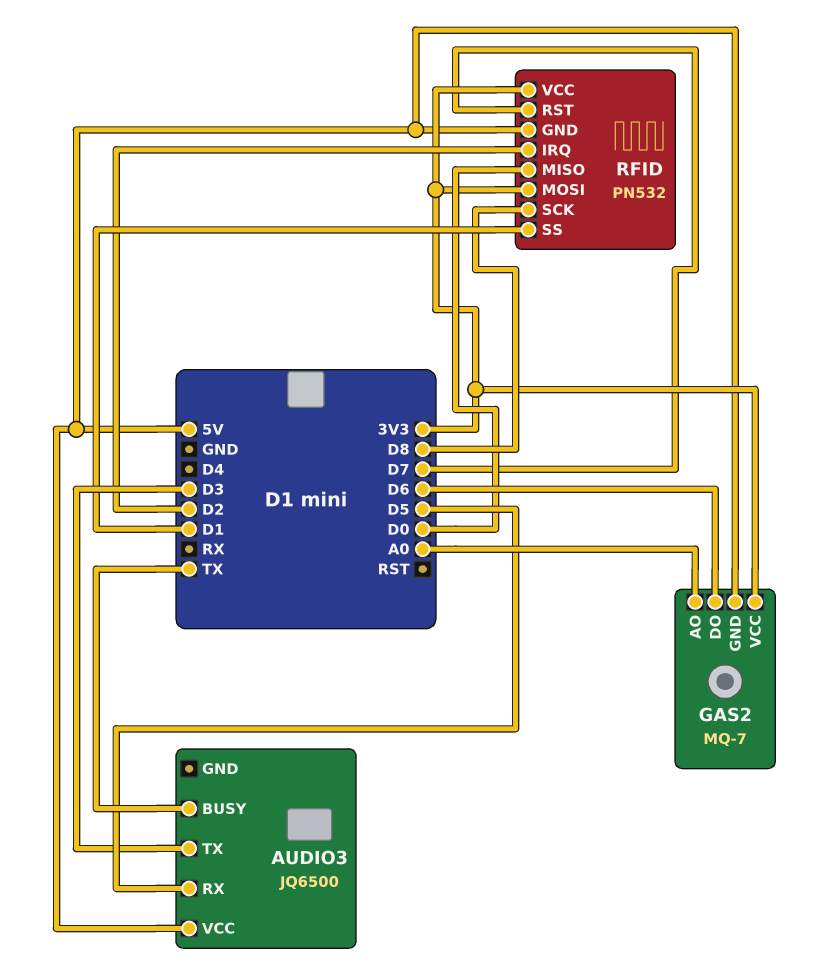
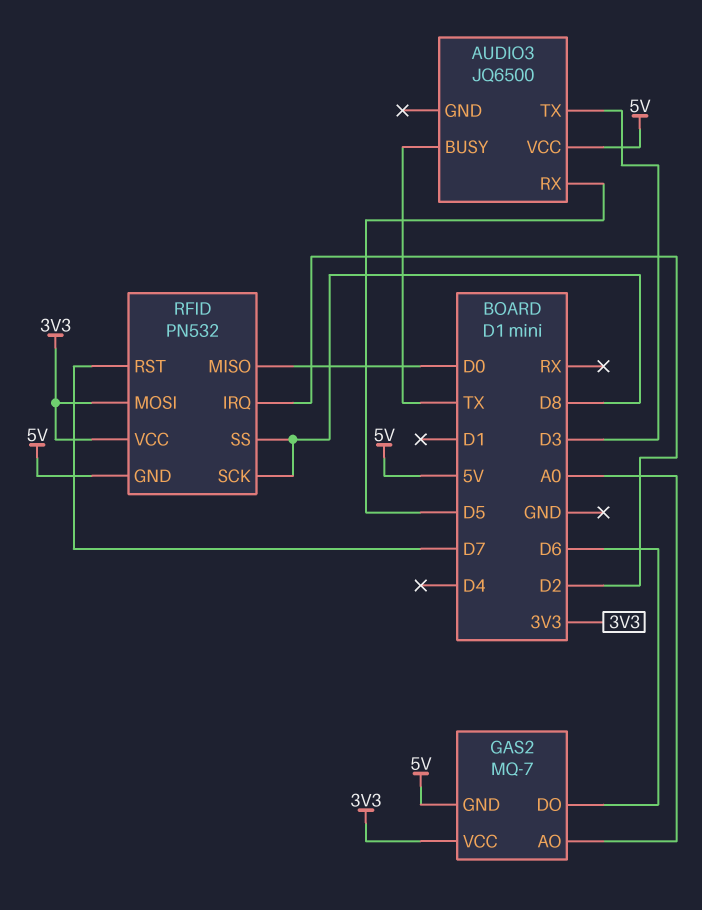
RFID pin SS: D1 -> D8

